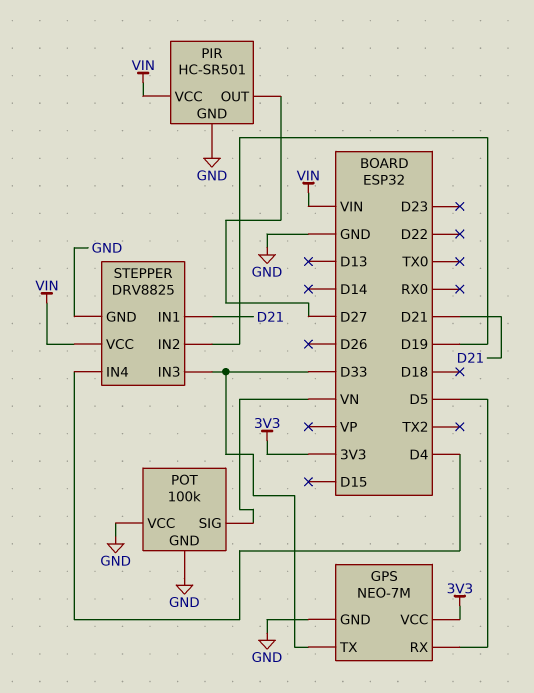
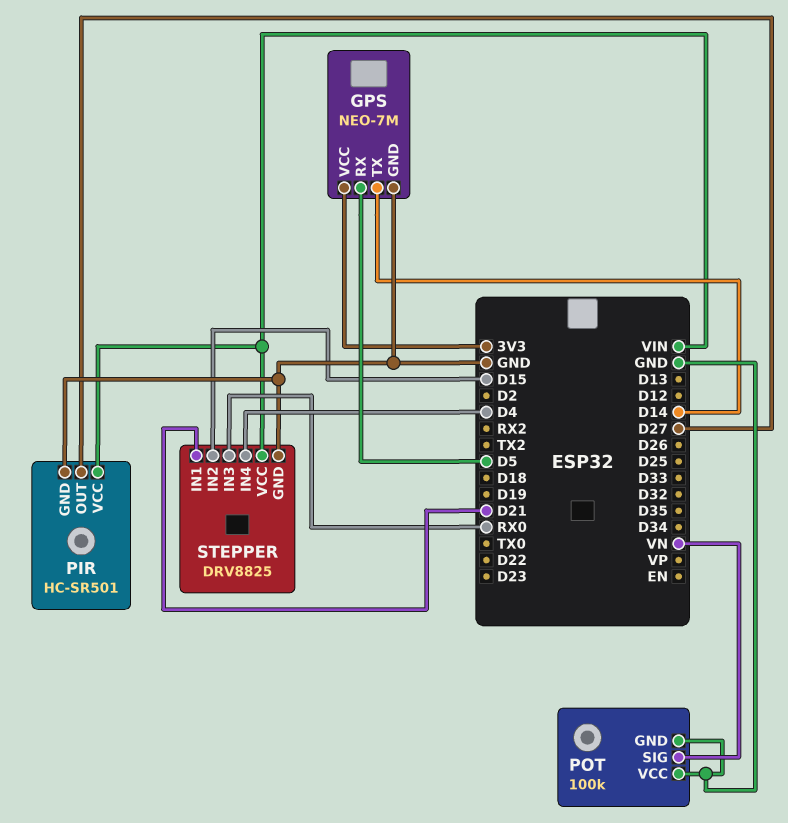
GPS pin TX: D33 -> D14
STEPPER pin IN2: D19 -> D15
STEPPER pin IN3: D33 -> RX0

